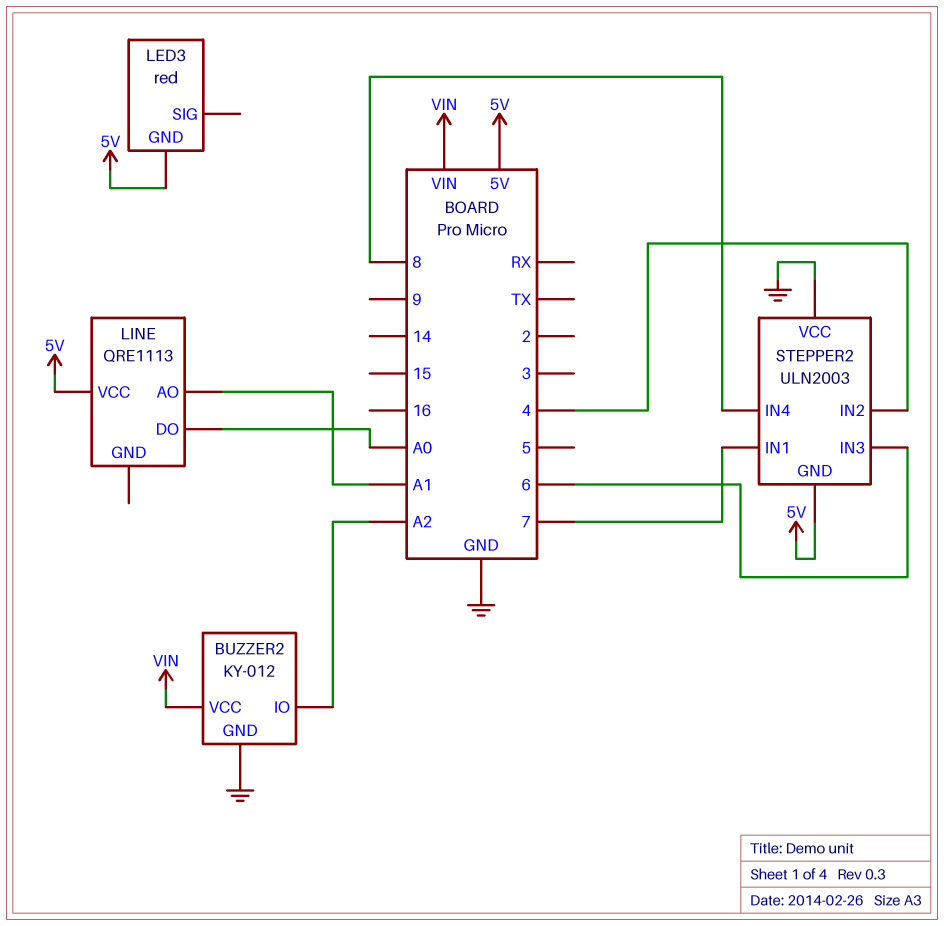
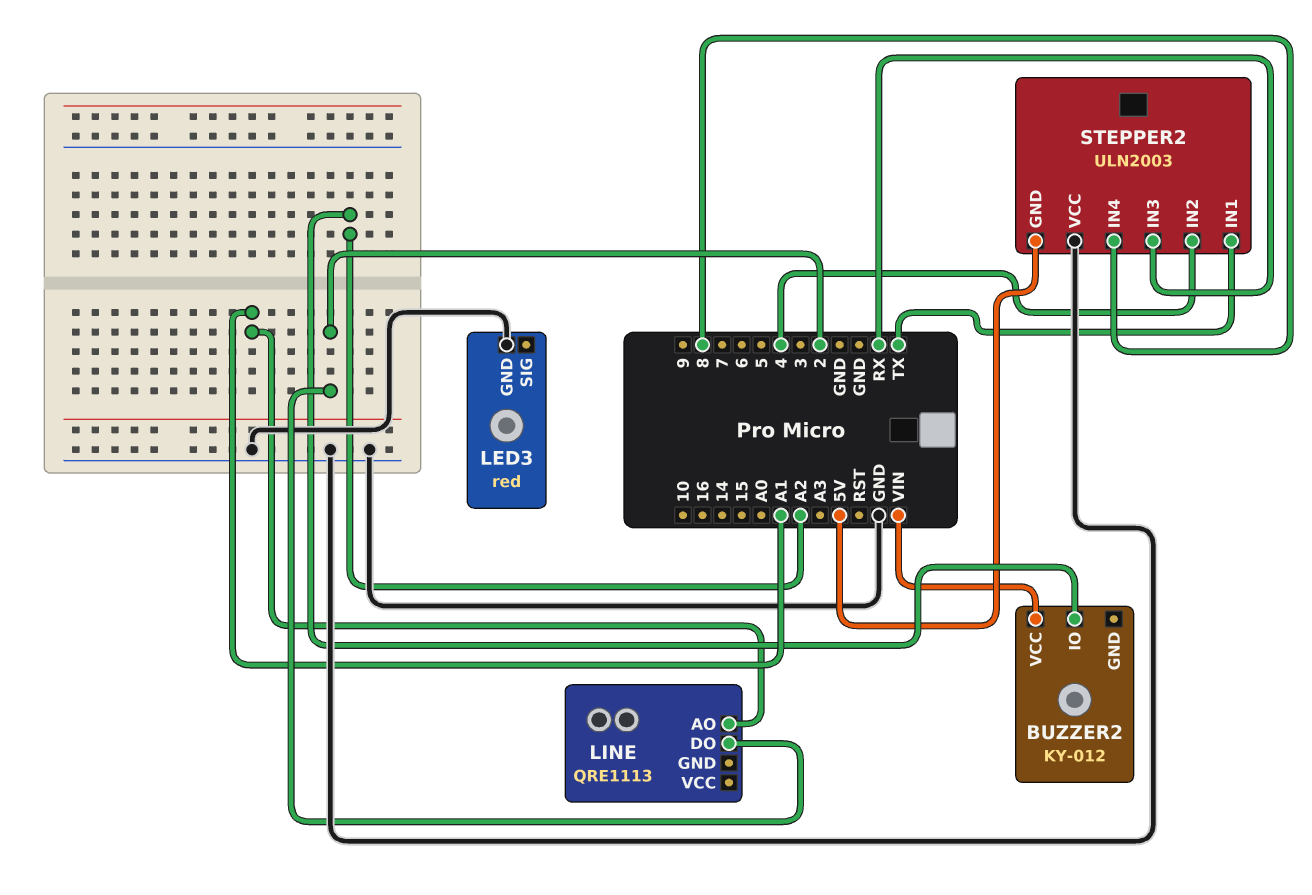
BUZZER2 pin GND: GND -> none
LED3 pin GND: 5V -> GND
LINE pin DO: A0 -> 2
LINE pin VCC: 5V -> none
STEPPER2 pin IN1: 7 -> TX
STEPPER2 pin IN3: 6 -> RX

